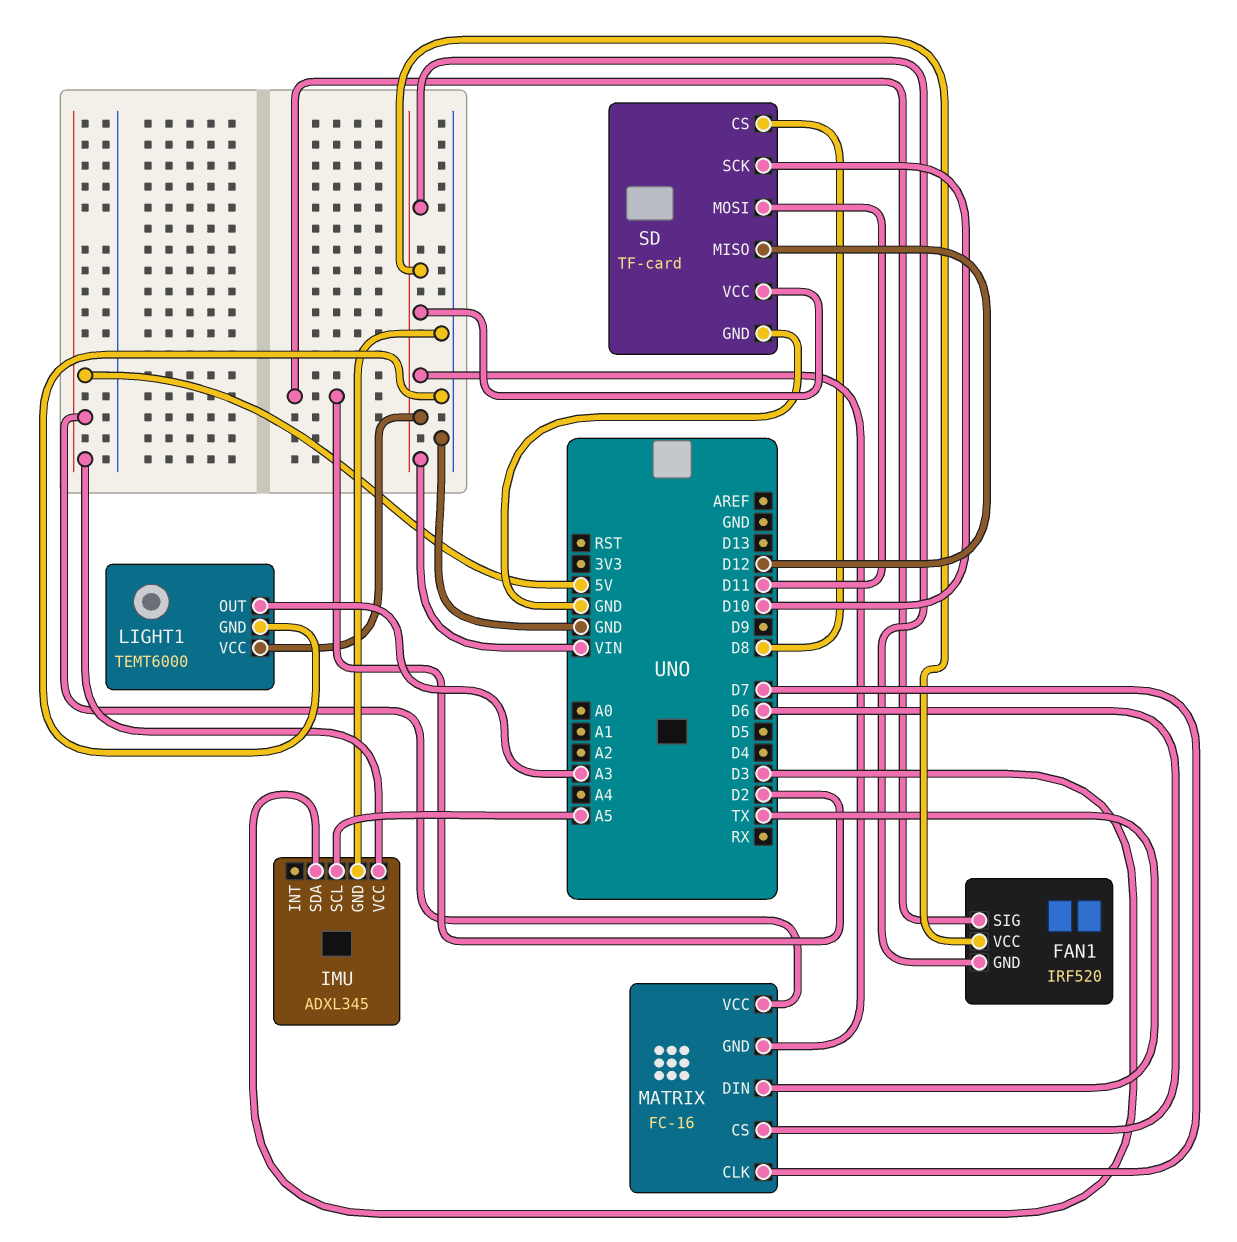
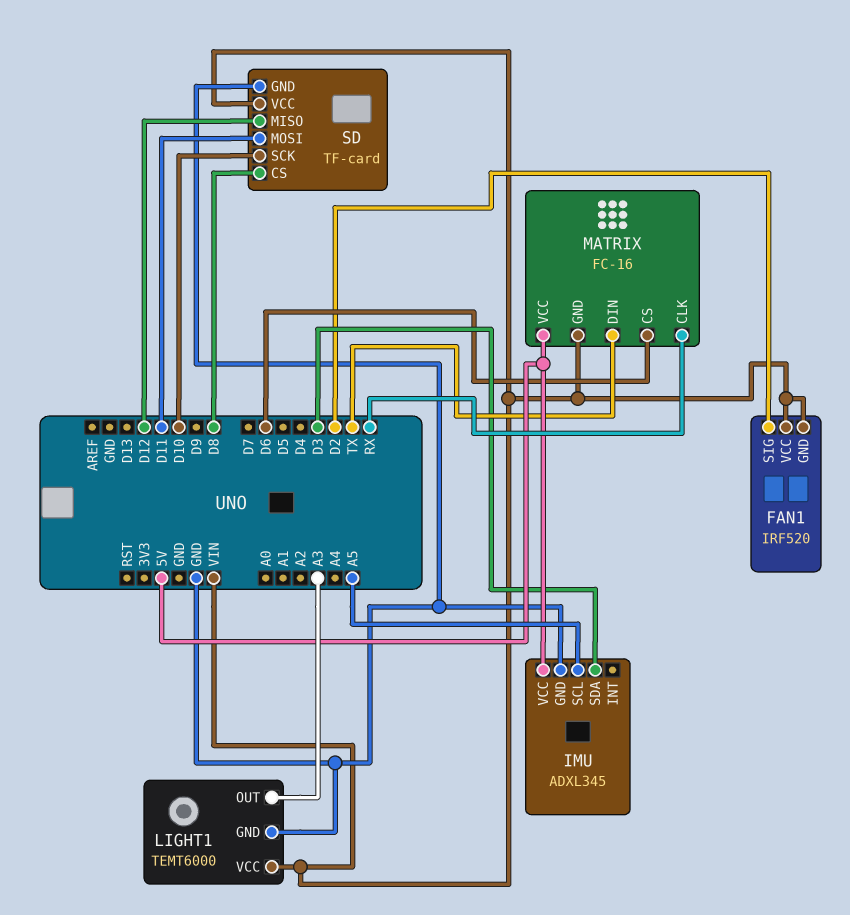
MATRIX pin CLK: D7 -> RX

